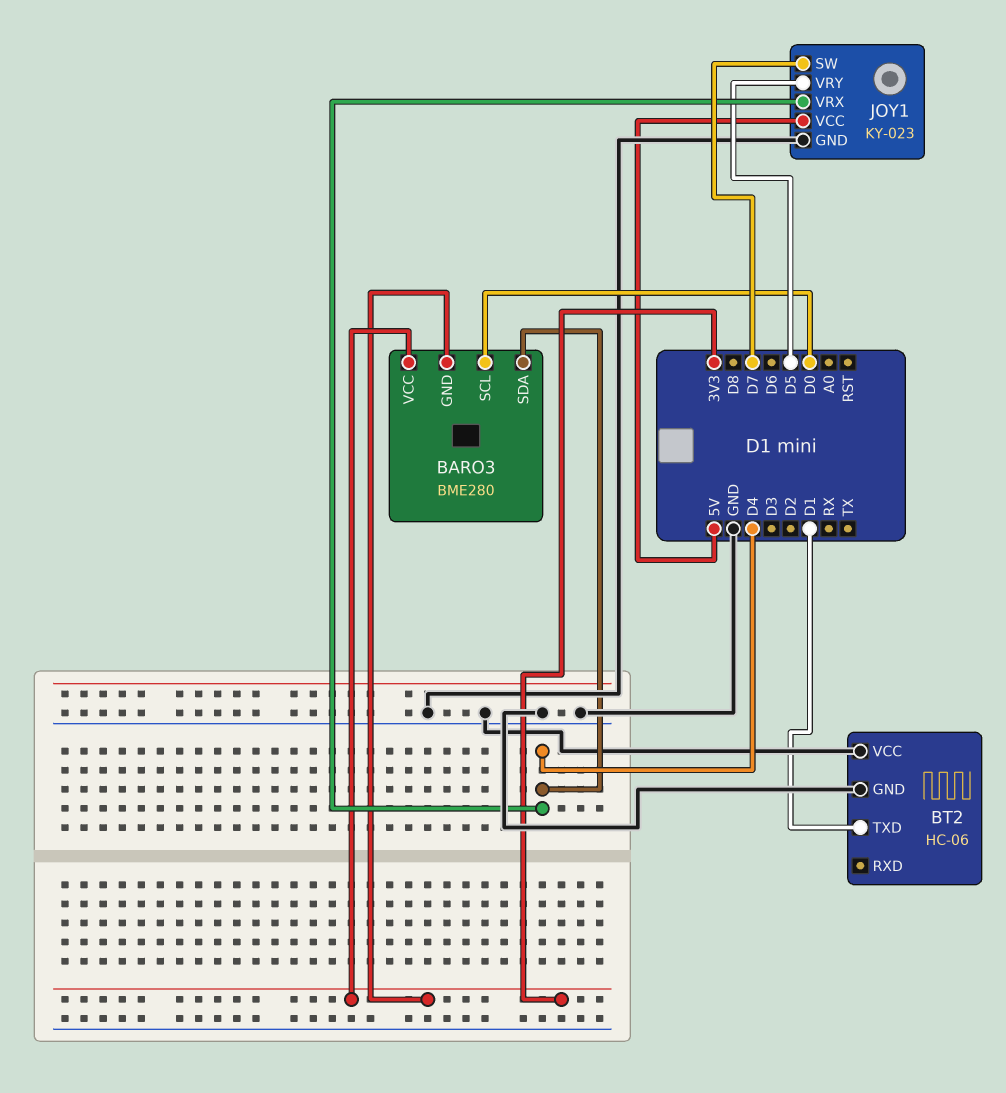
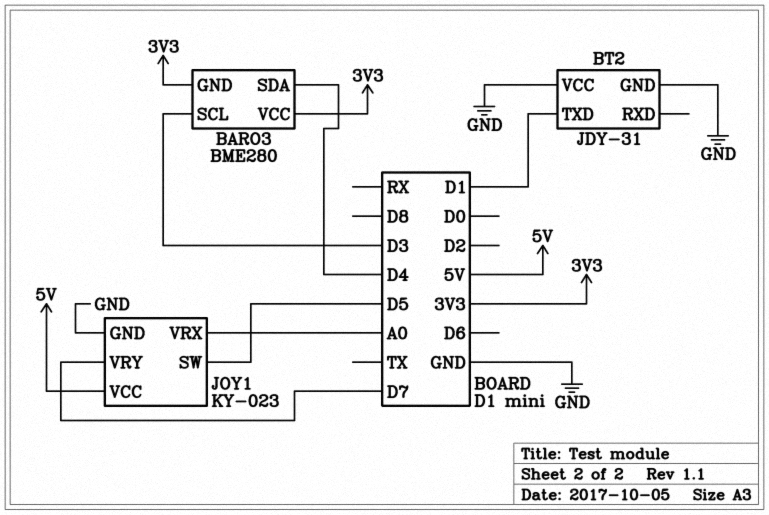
BARO3 pin SCL: D0 -> D3
BT2: HC-06 -> JDY-31
JOY1 pin SW: D7 -> D5
JOY1 pin VRX: D4 -> A0
JOY1 pin VRY: D5 -> D7

